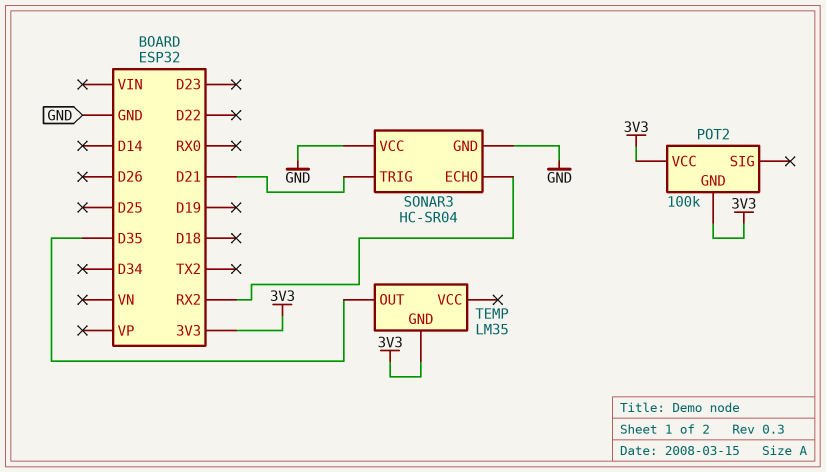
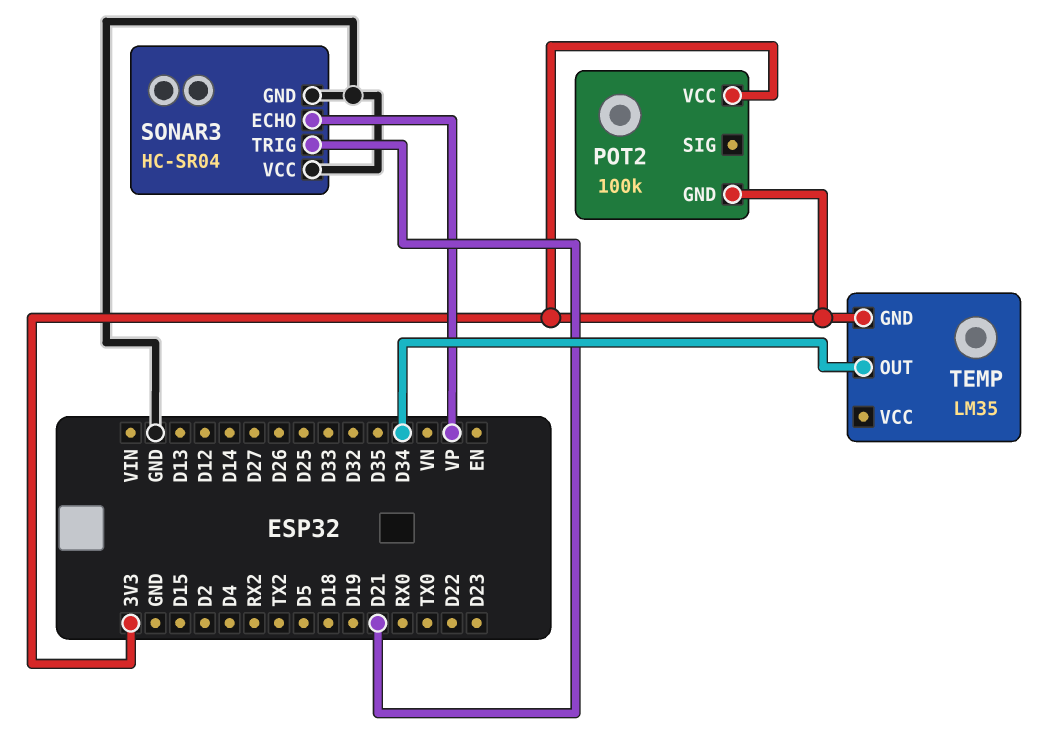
SONAR3 pin ECHO: RX2 -> VP
TEMP pin OUT: D35 -> D34

